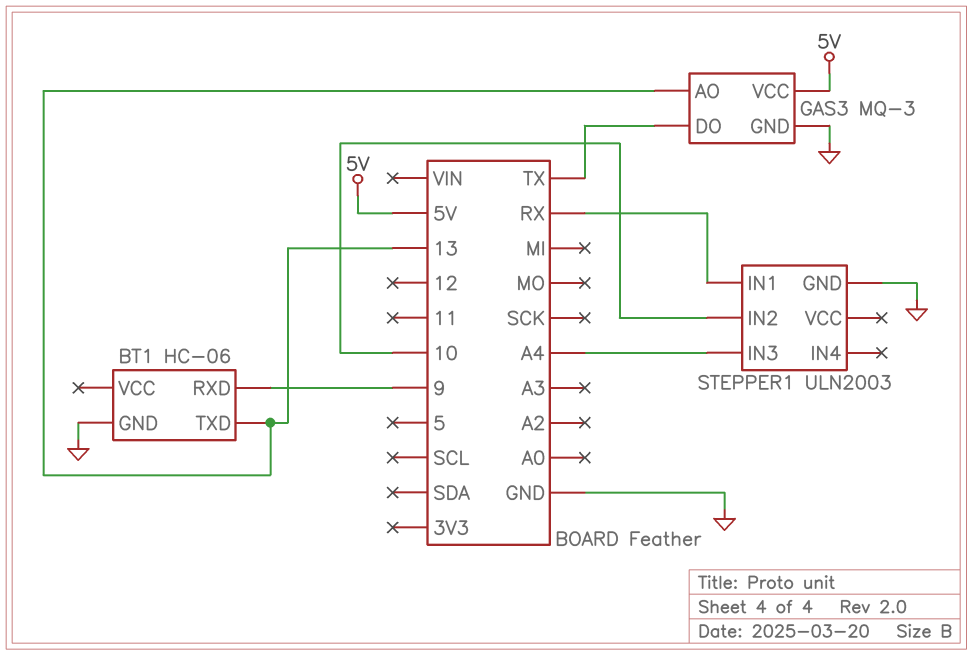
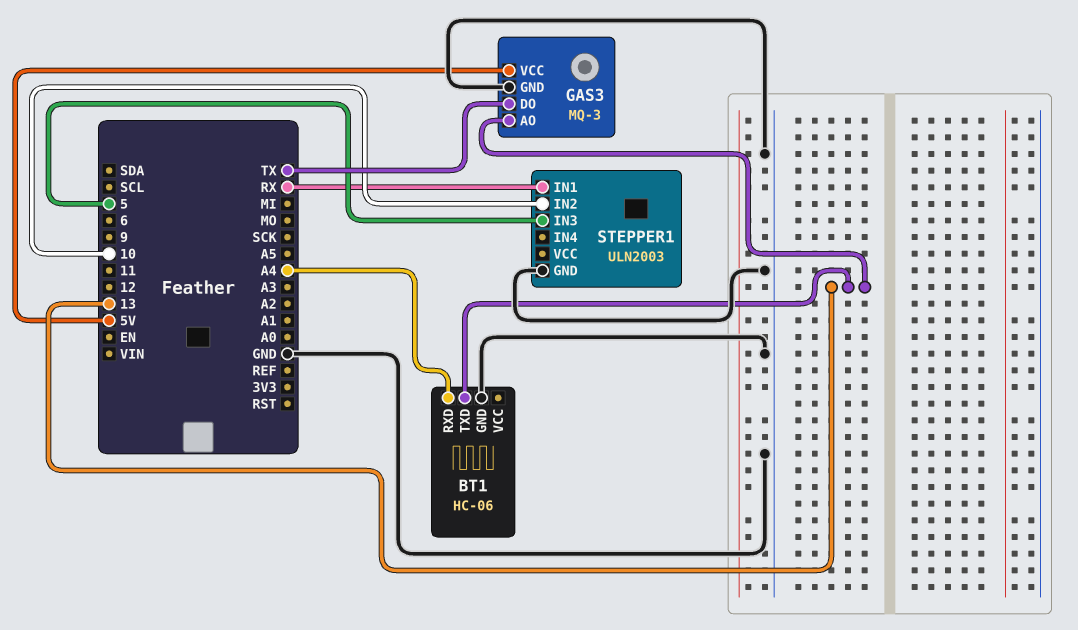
BT1 pin RXD: 9 -> A4
STEPPER1 pin IN3: A4 -> 5

